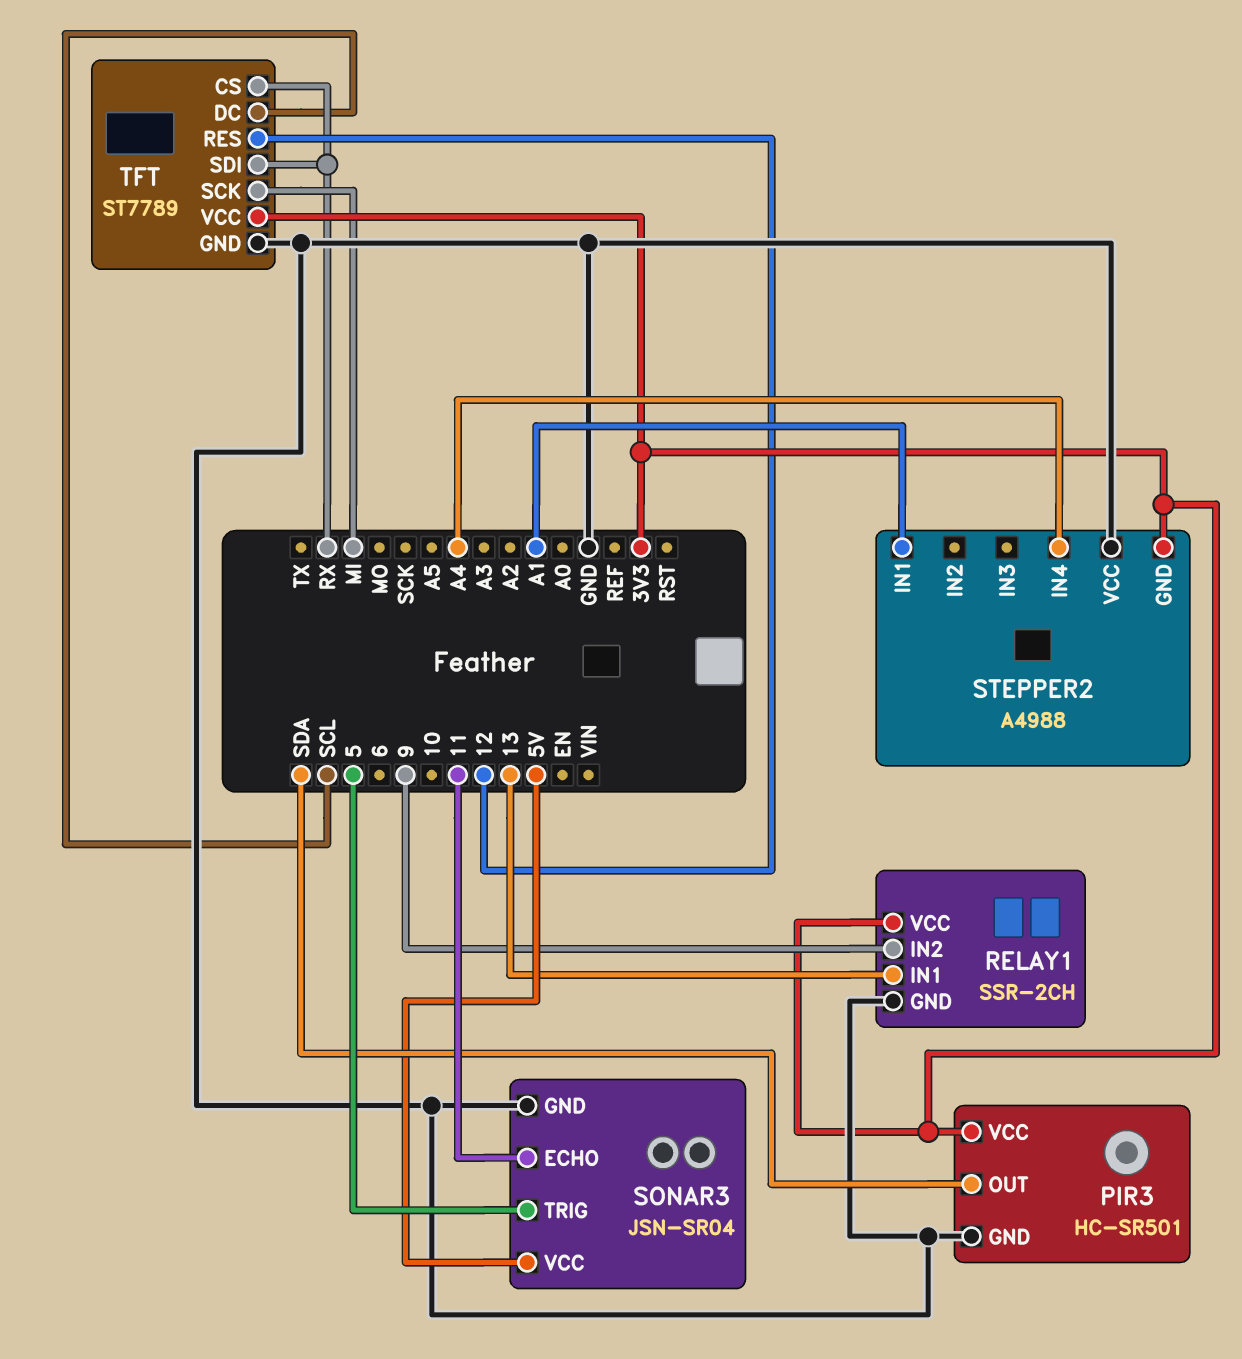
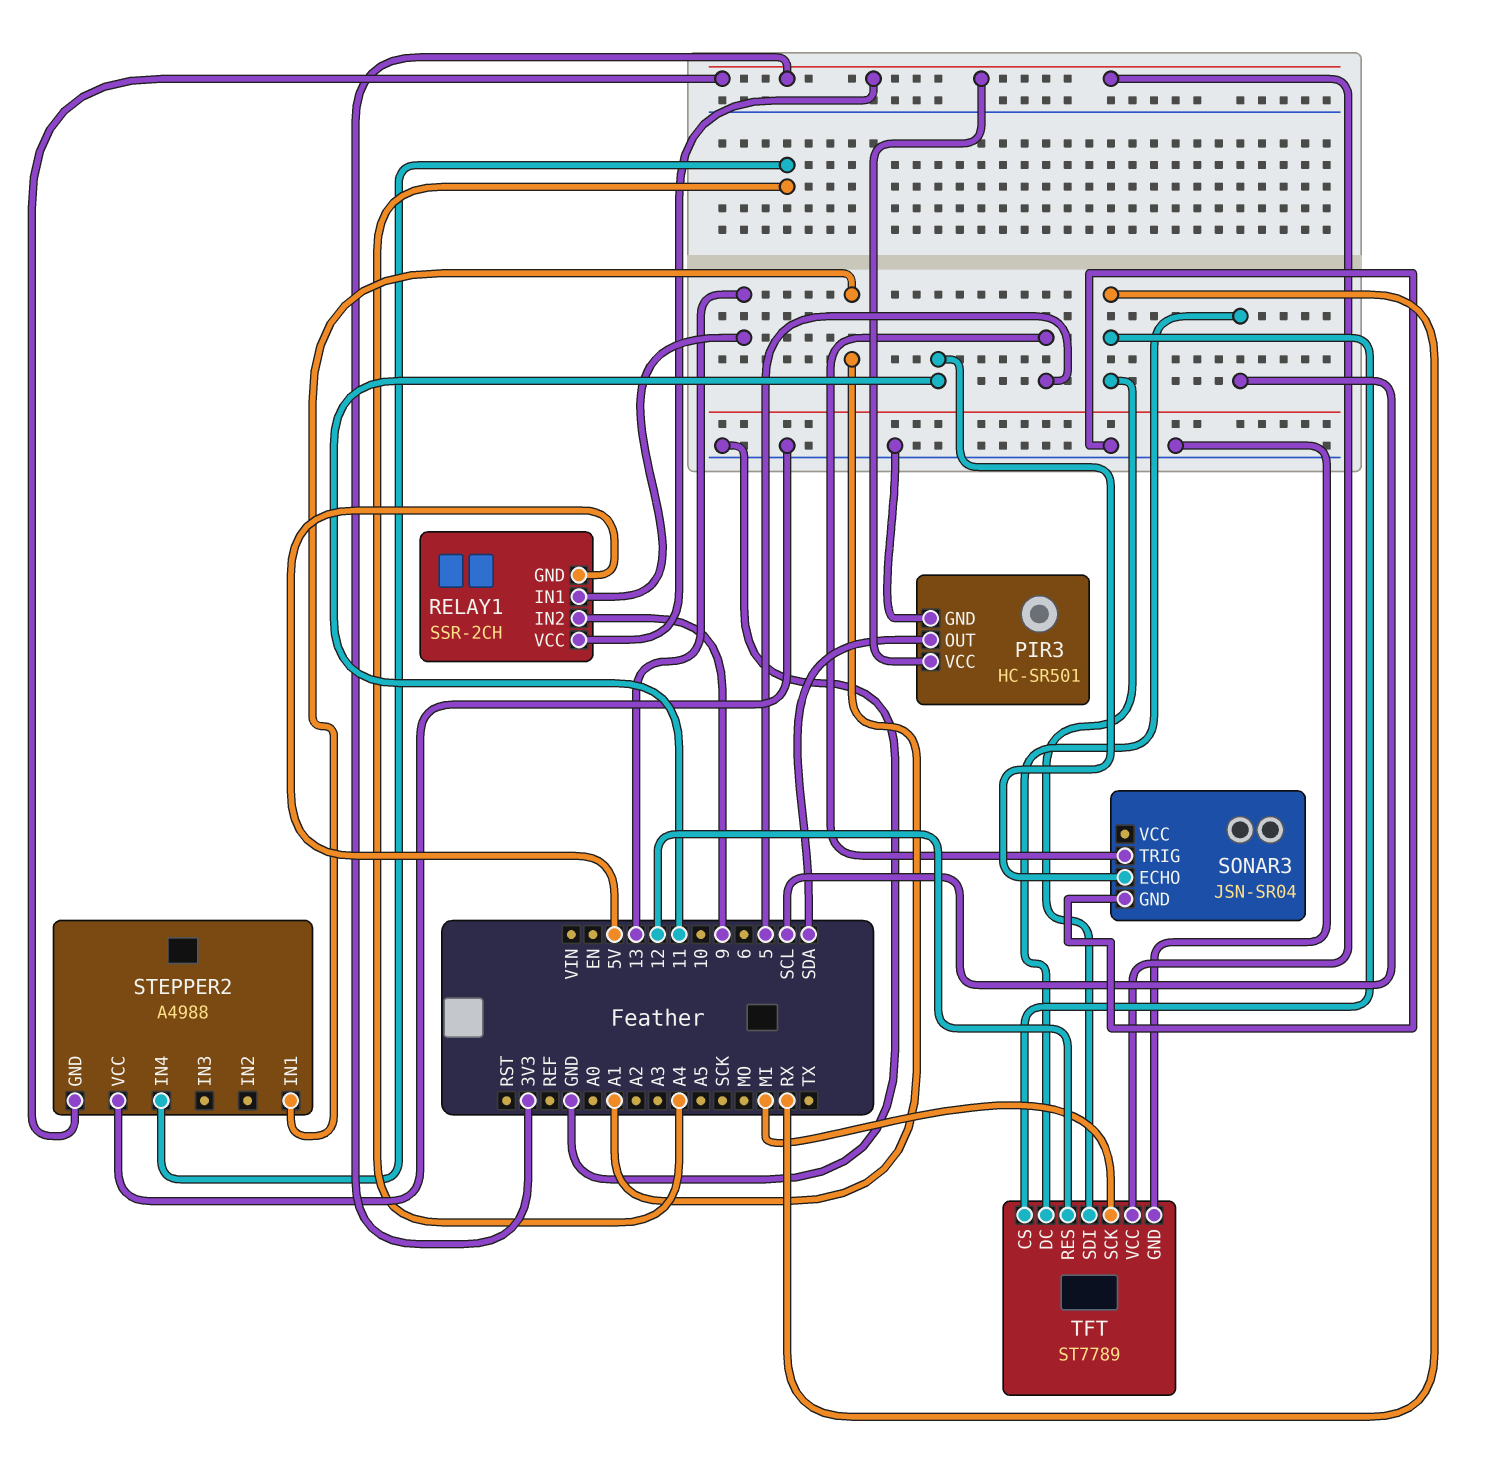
RELAY1 pin GND: GND -> 5V
SONAR3 pin VCC: 5V -> none

